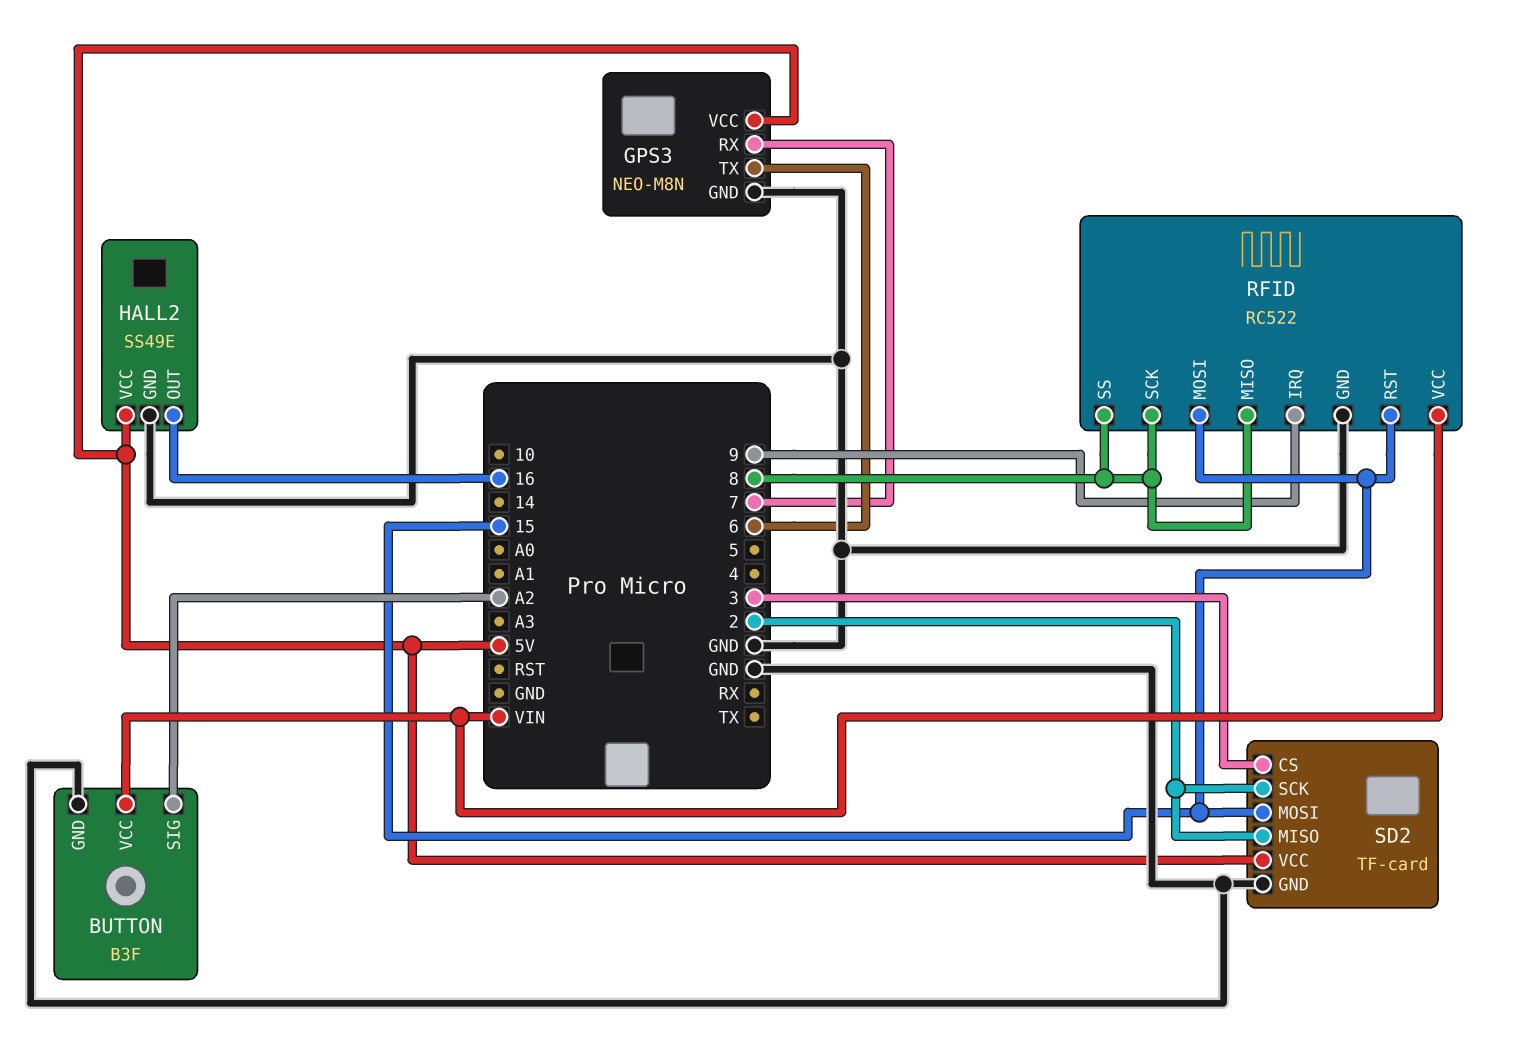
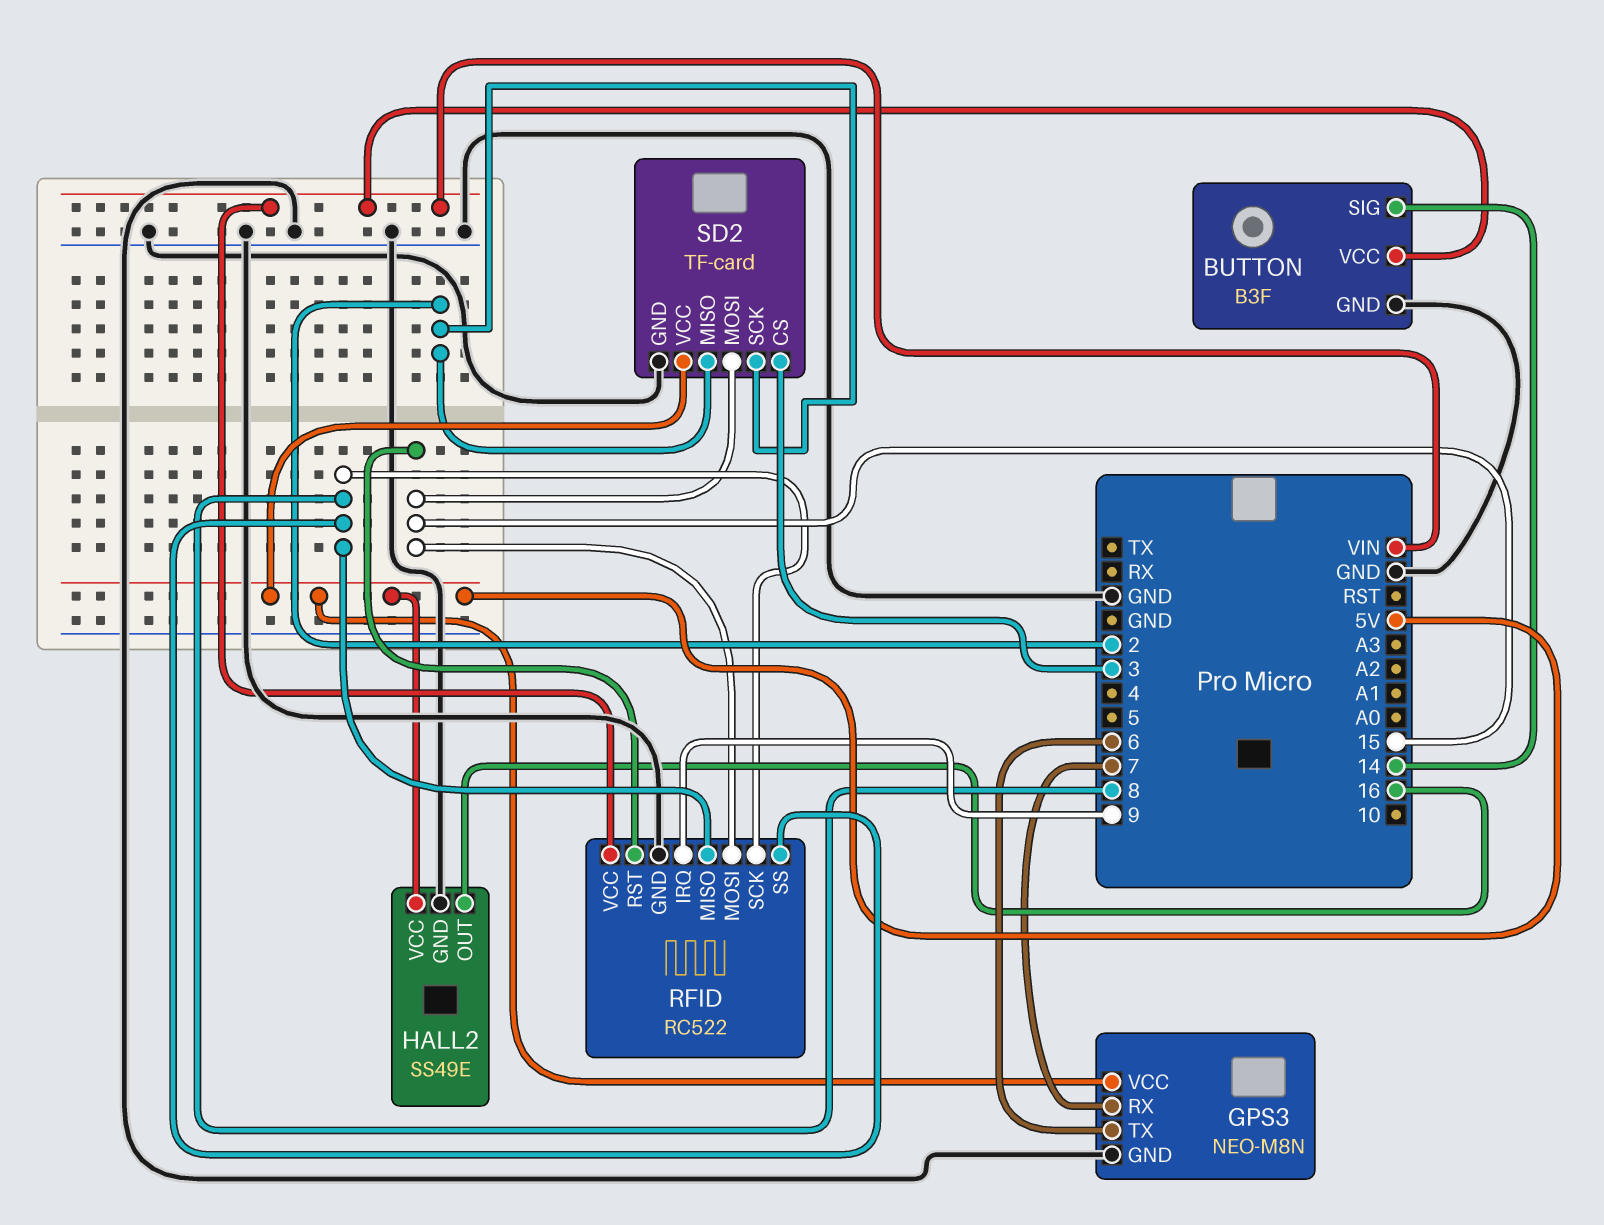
BUTTON pin SIG: A2 -> 14

